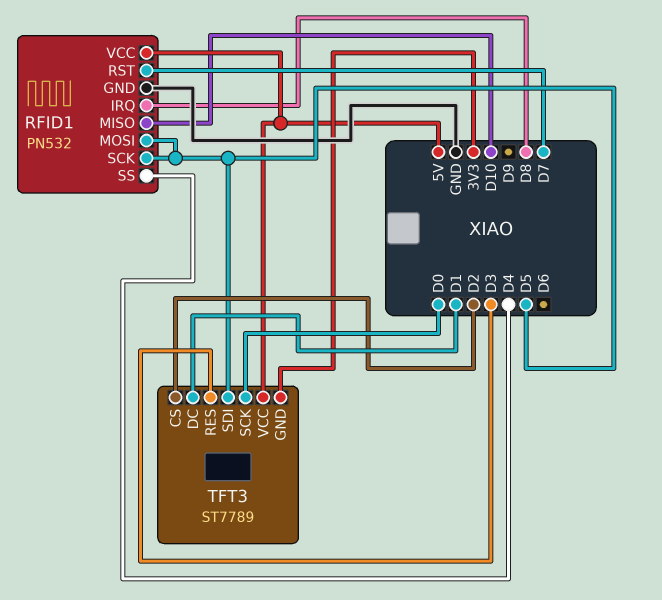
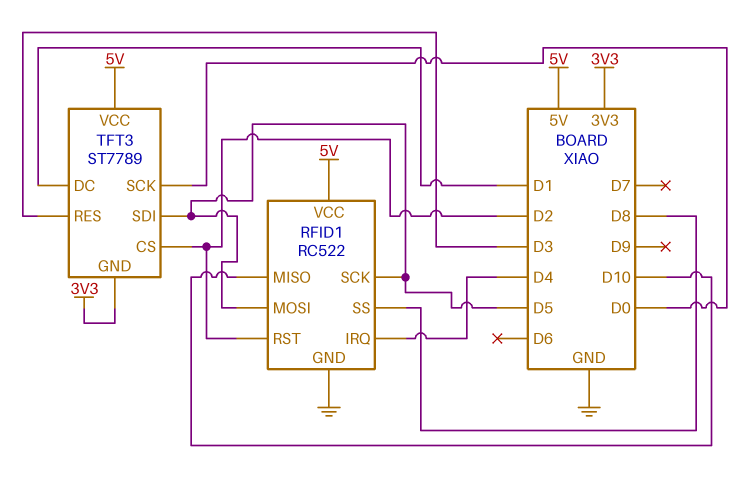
RFID1: PN532 -> RC522
RFID1 pin IRQ: D8 -> D4
RFID1 pin RST: D7 -> D2
RFID1 pin SS: D4 -> D8

